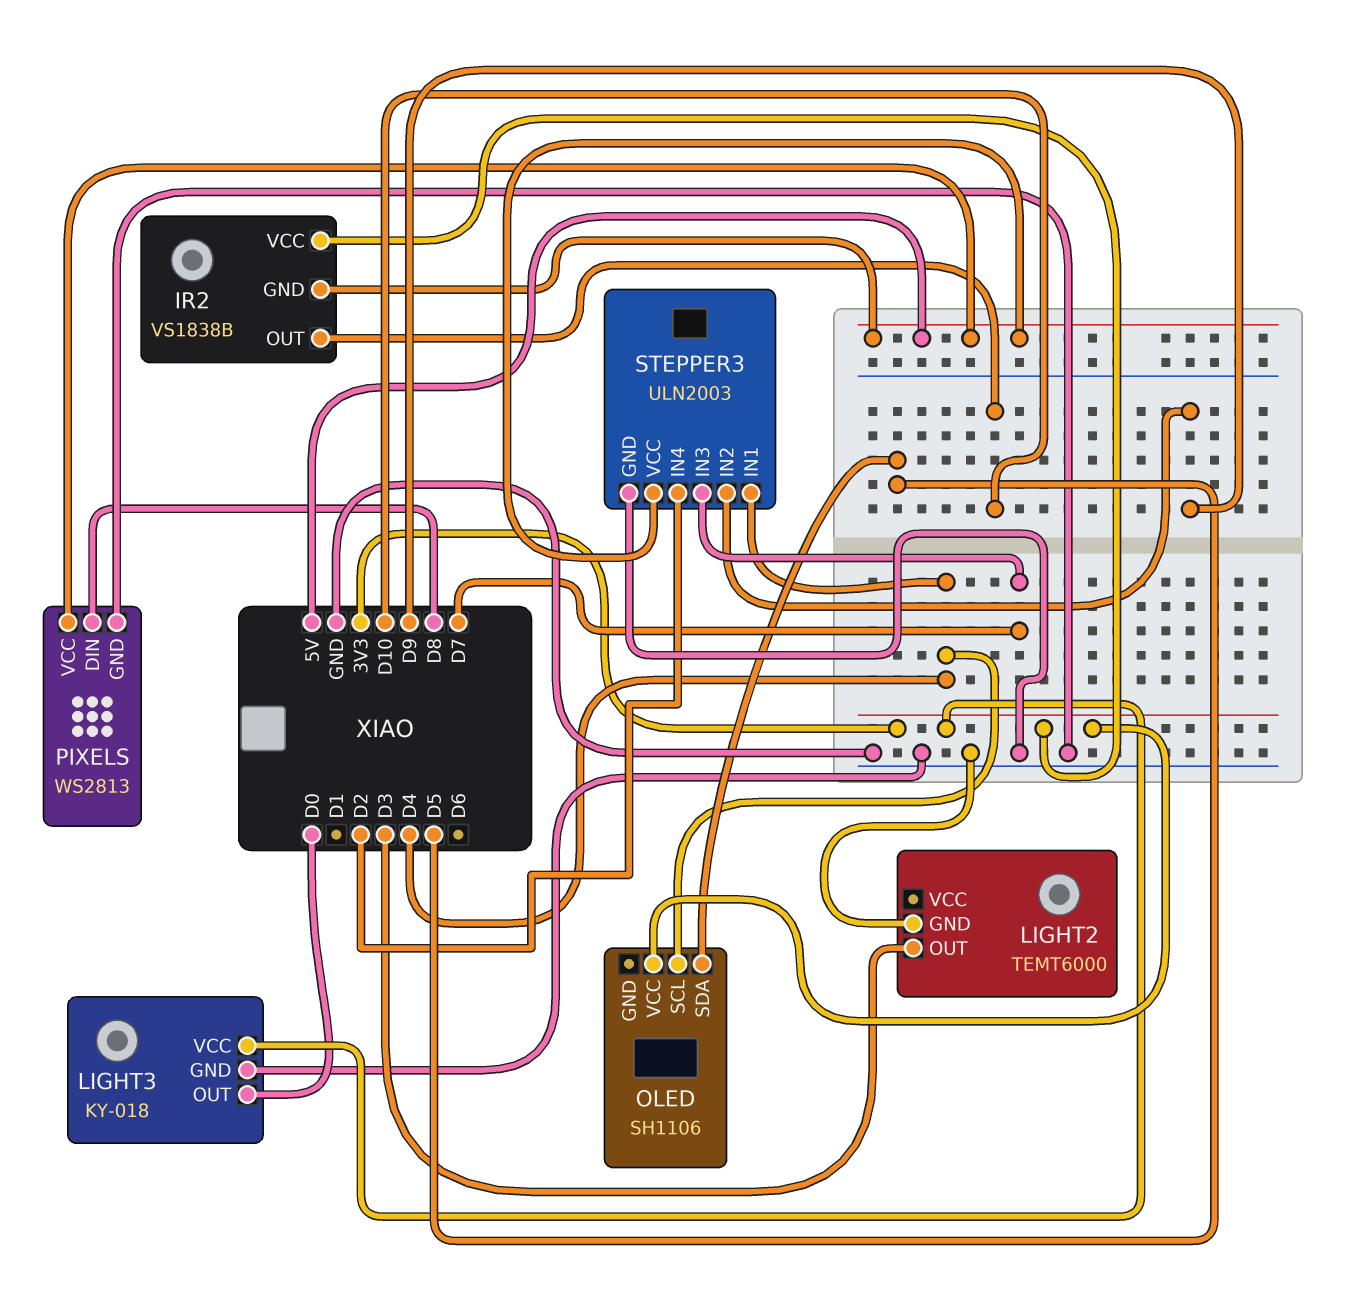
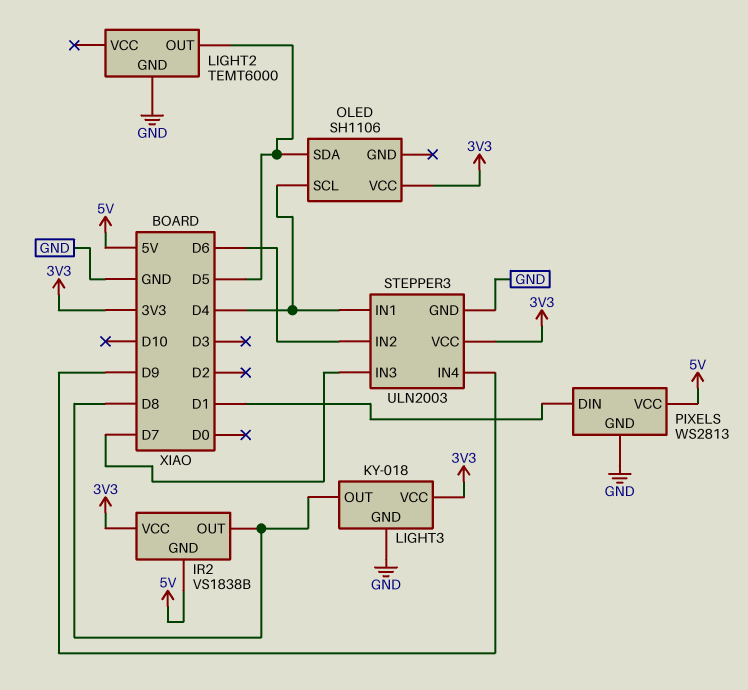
IR2 pin OUT: D10 -> D8
LIGHT2 pin OUT: D3 -> D5
LIGHT3 pin OUT: D0 -> D8
PIXELS pin DIN: D8 -> D1
STEPPER3 pin IN2: D9 -> D6
STEPPER3 pin IN4: D2 -> D9
STEPPER3 pin VCC: 5V -> 3V3

